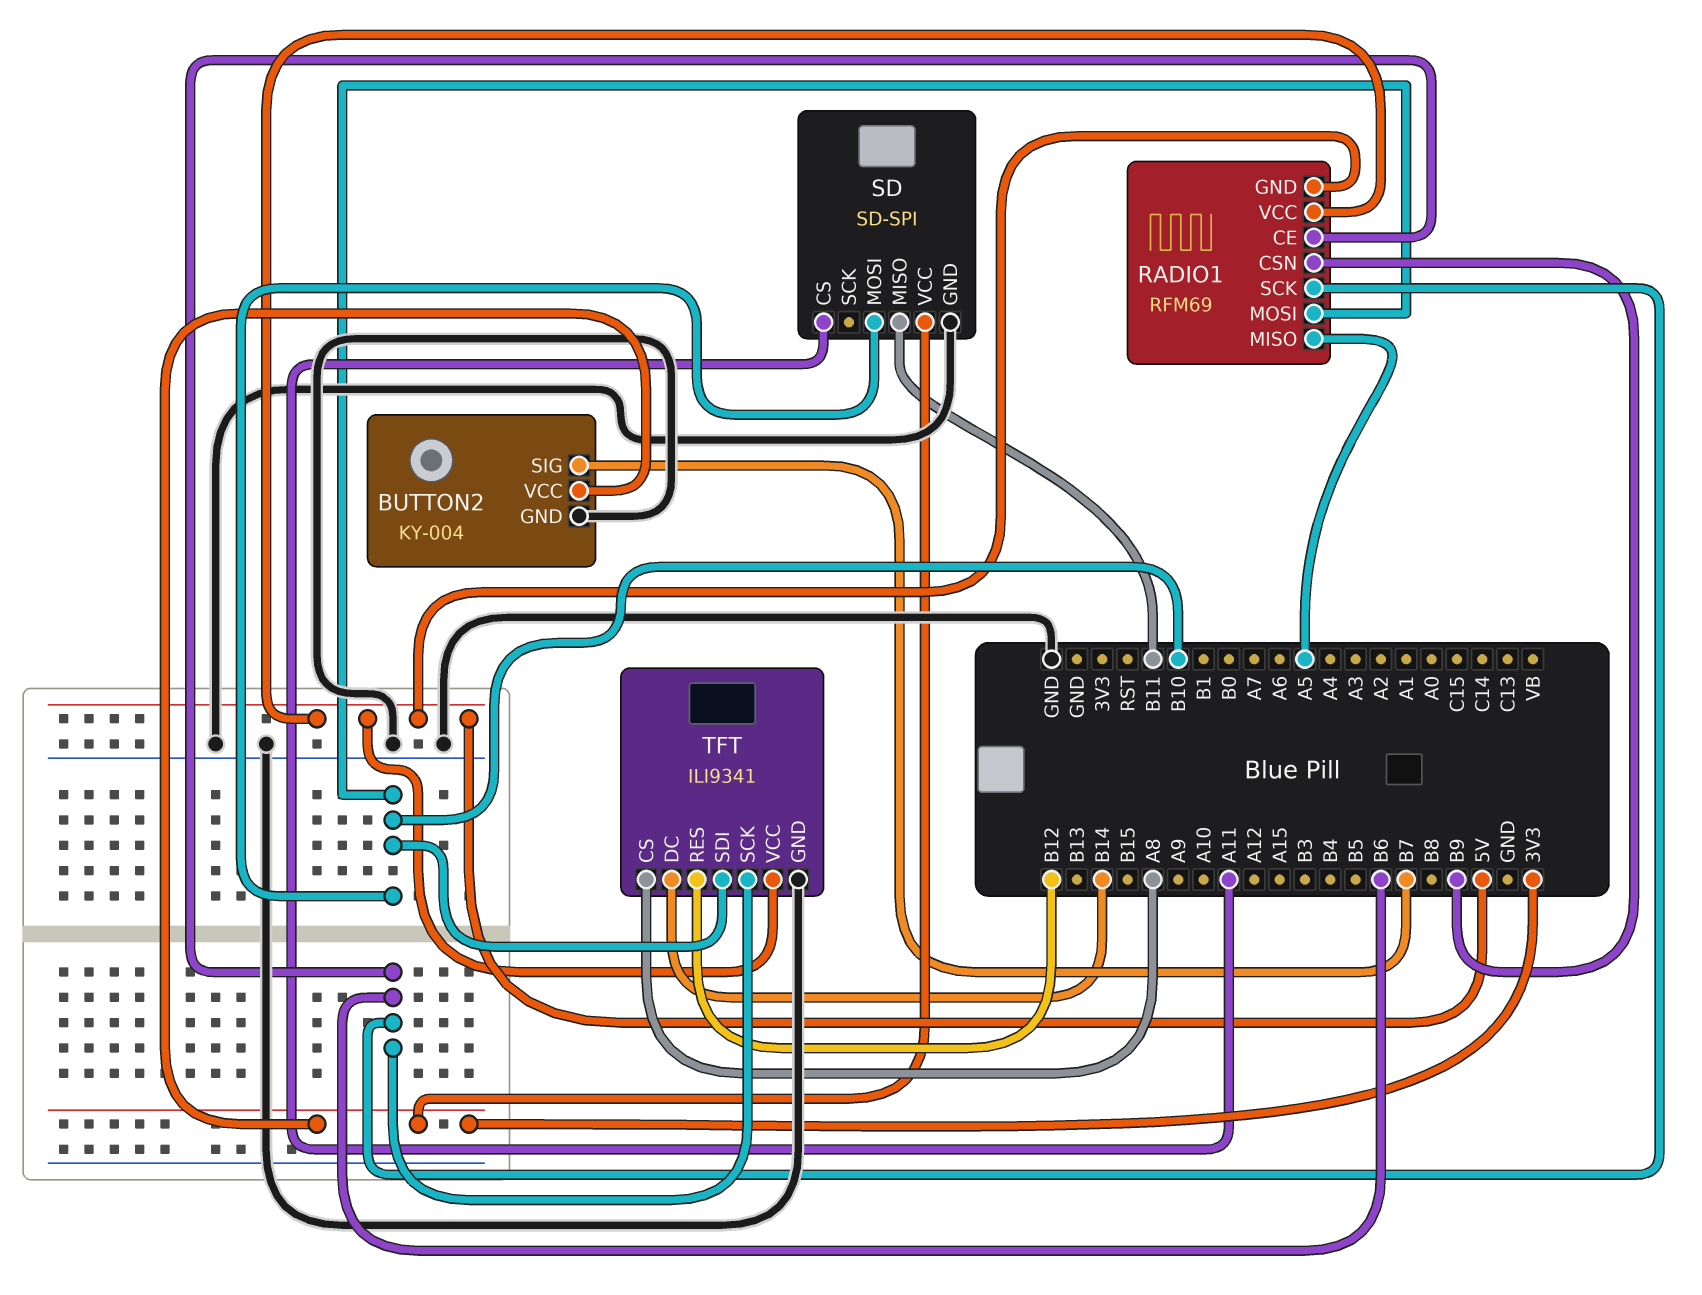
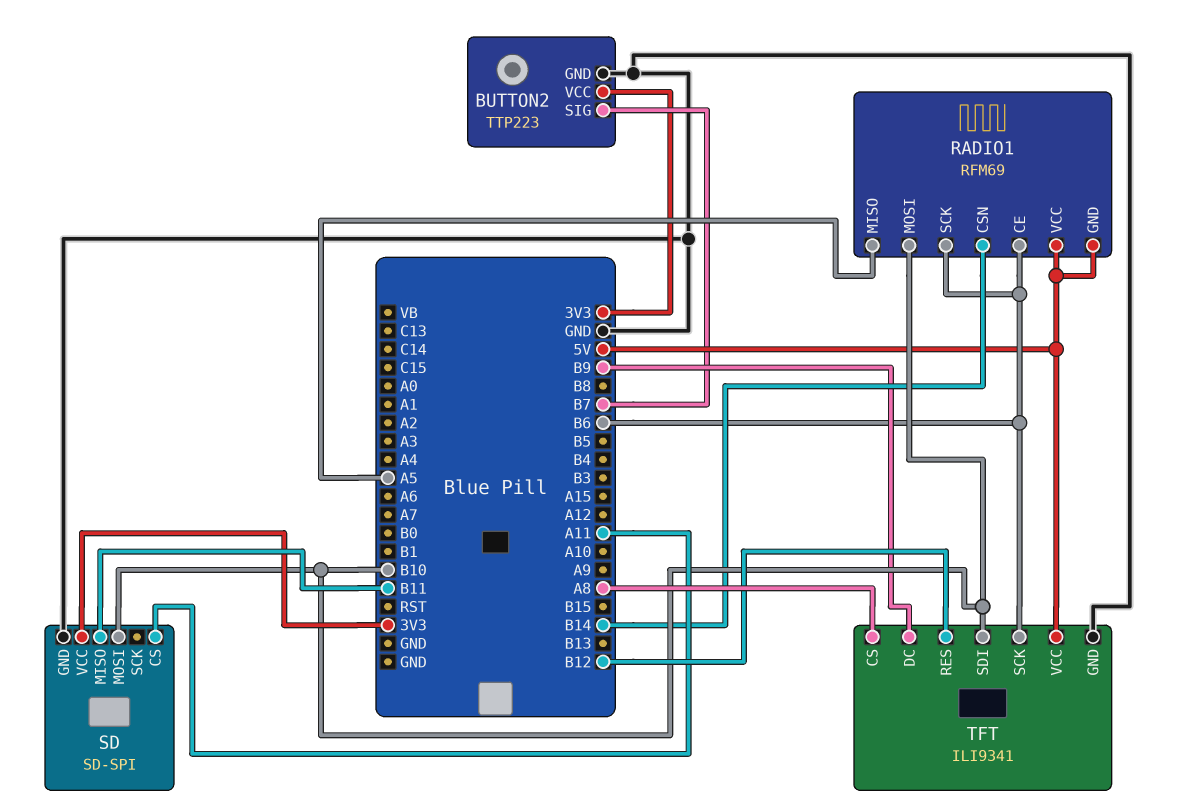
BUTTON2: KY-004 -> TTP223
RADIO1 pin CSN: B9 -> B14
TFT pin DC: B14 -> B9

